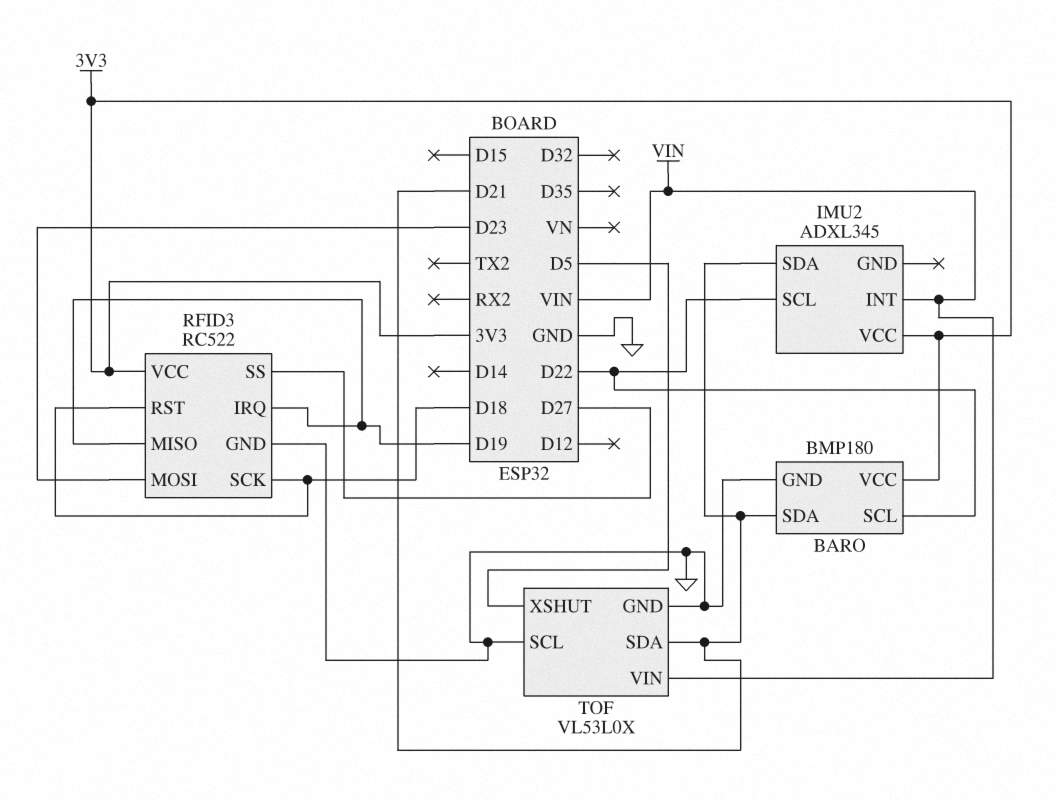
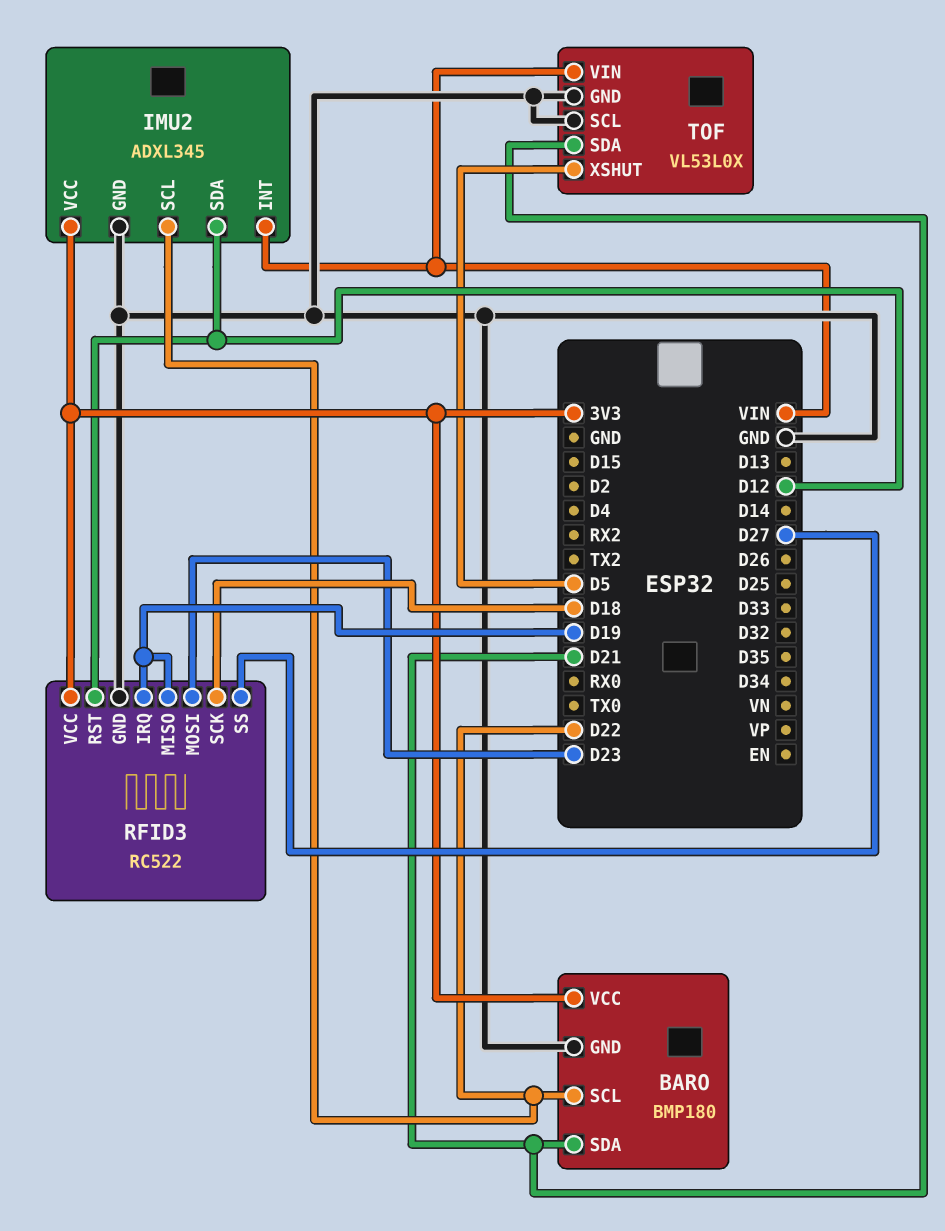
IMU2 pin GND: none -> GND
IMU2 pin SDA: D21 -> D12
RFID3 pin RST: D18 -> D12

